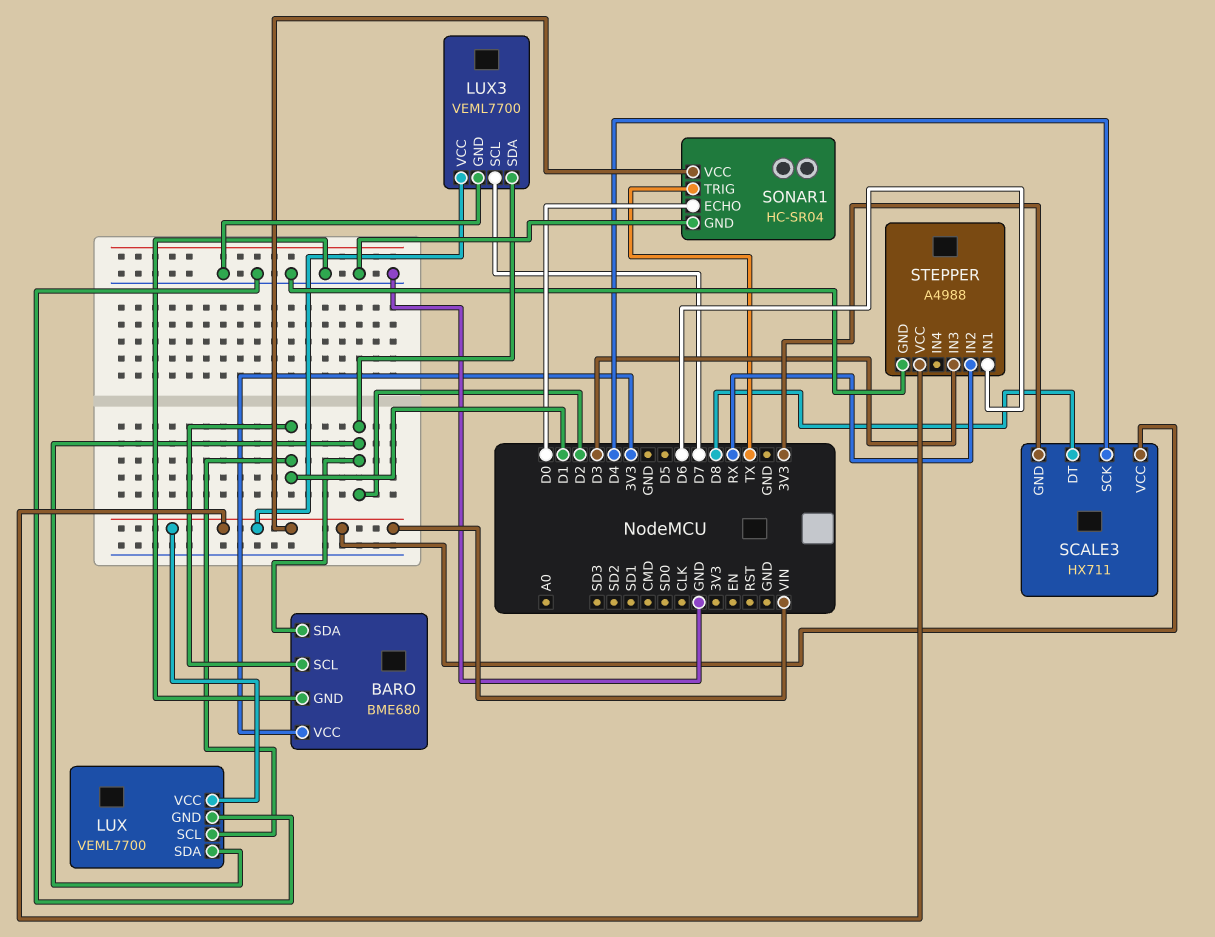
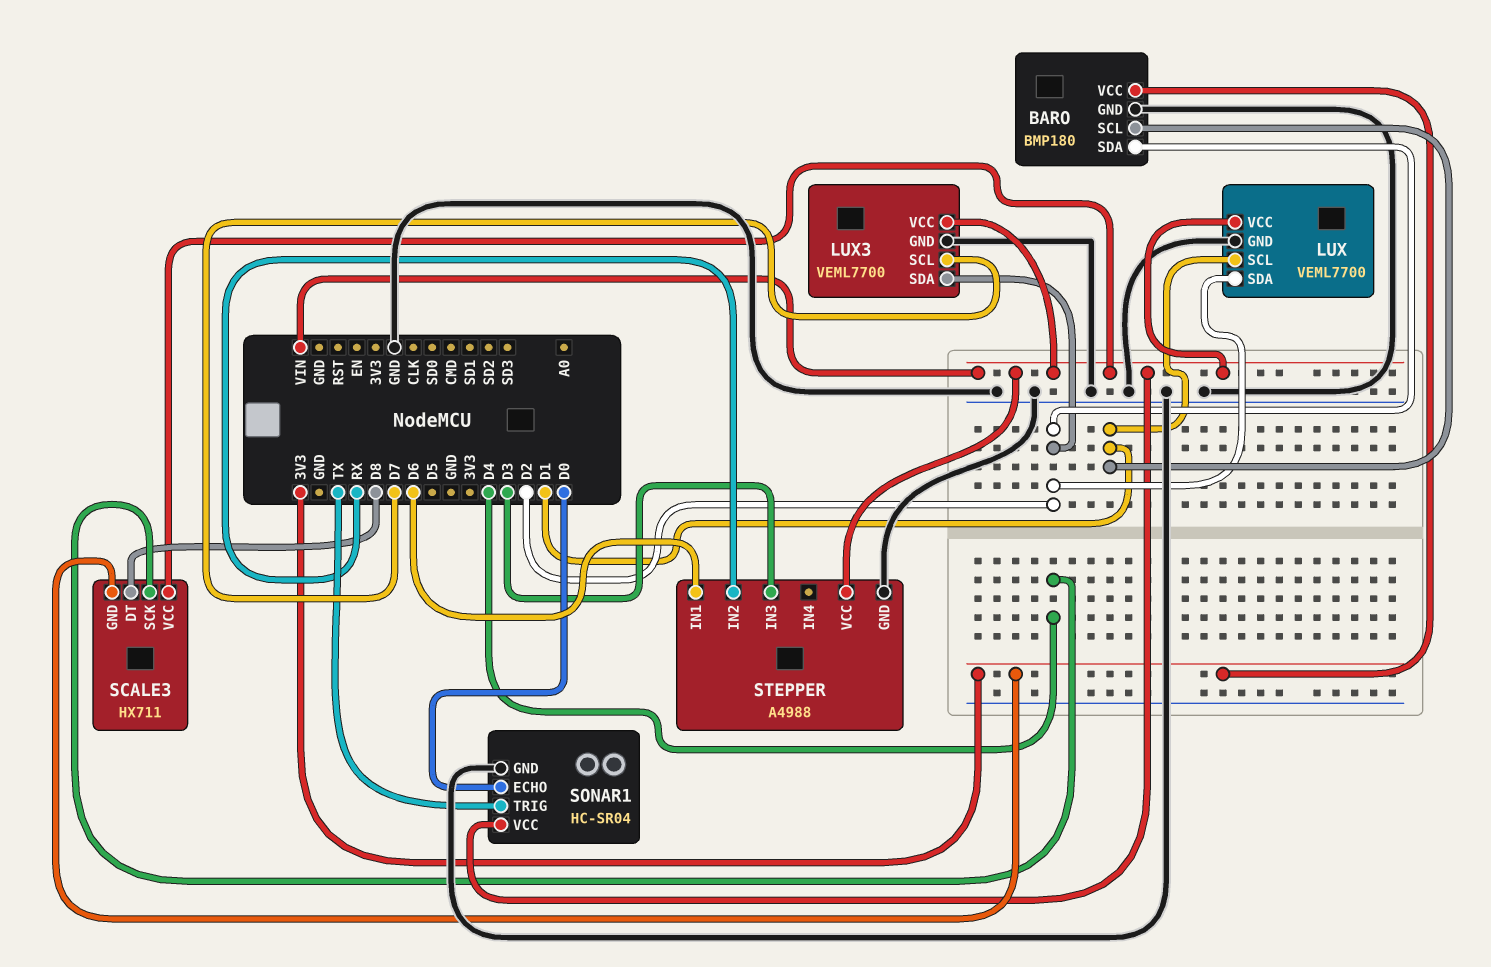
BARO: BME680 -> BMP180

